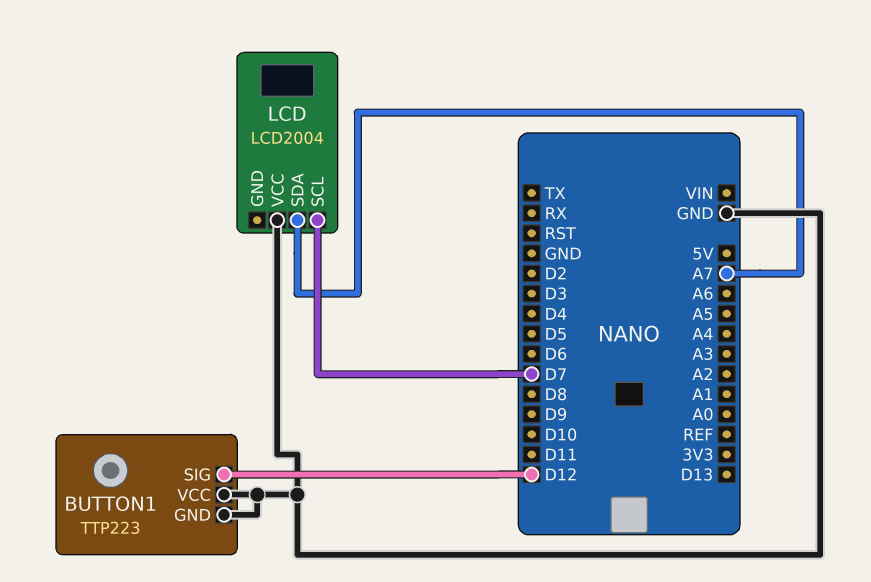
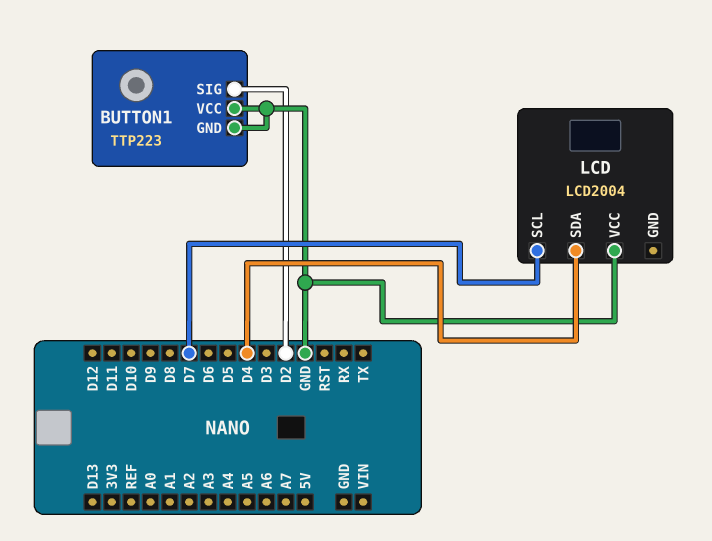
BUTTON1 pin SIG: D12 -> D2
LCD pin SDA: A7 -> D4

